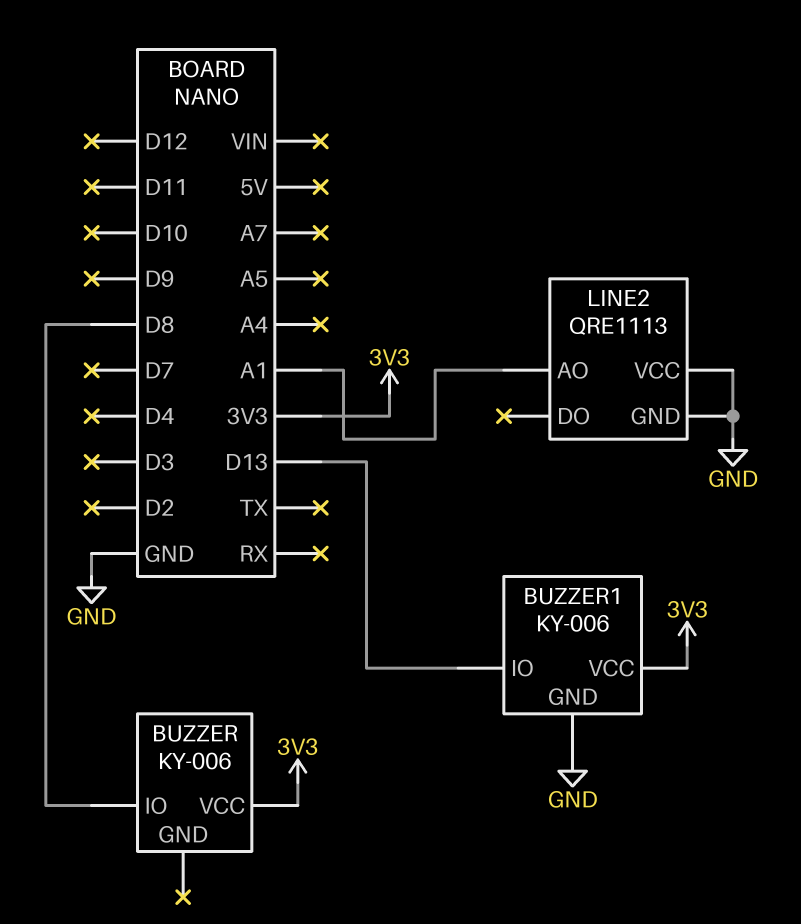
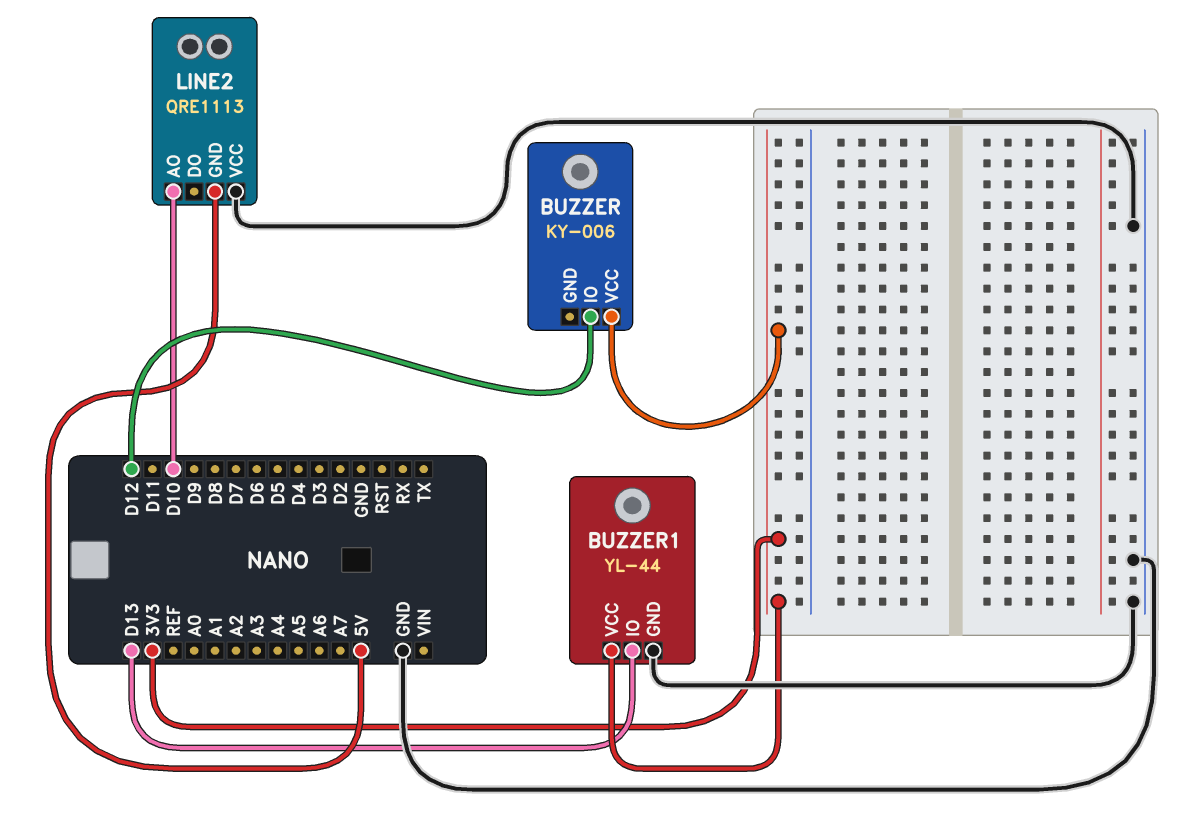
BUZZER pin IO: D8 -> D12
BUZZER1: KY-006 -> YL-44
LINE2 pin AO: A1 -> D10
LINE2 pin GND: GND -> 5V

